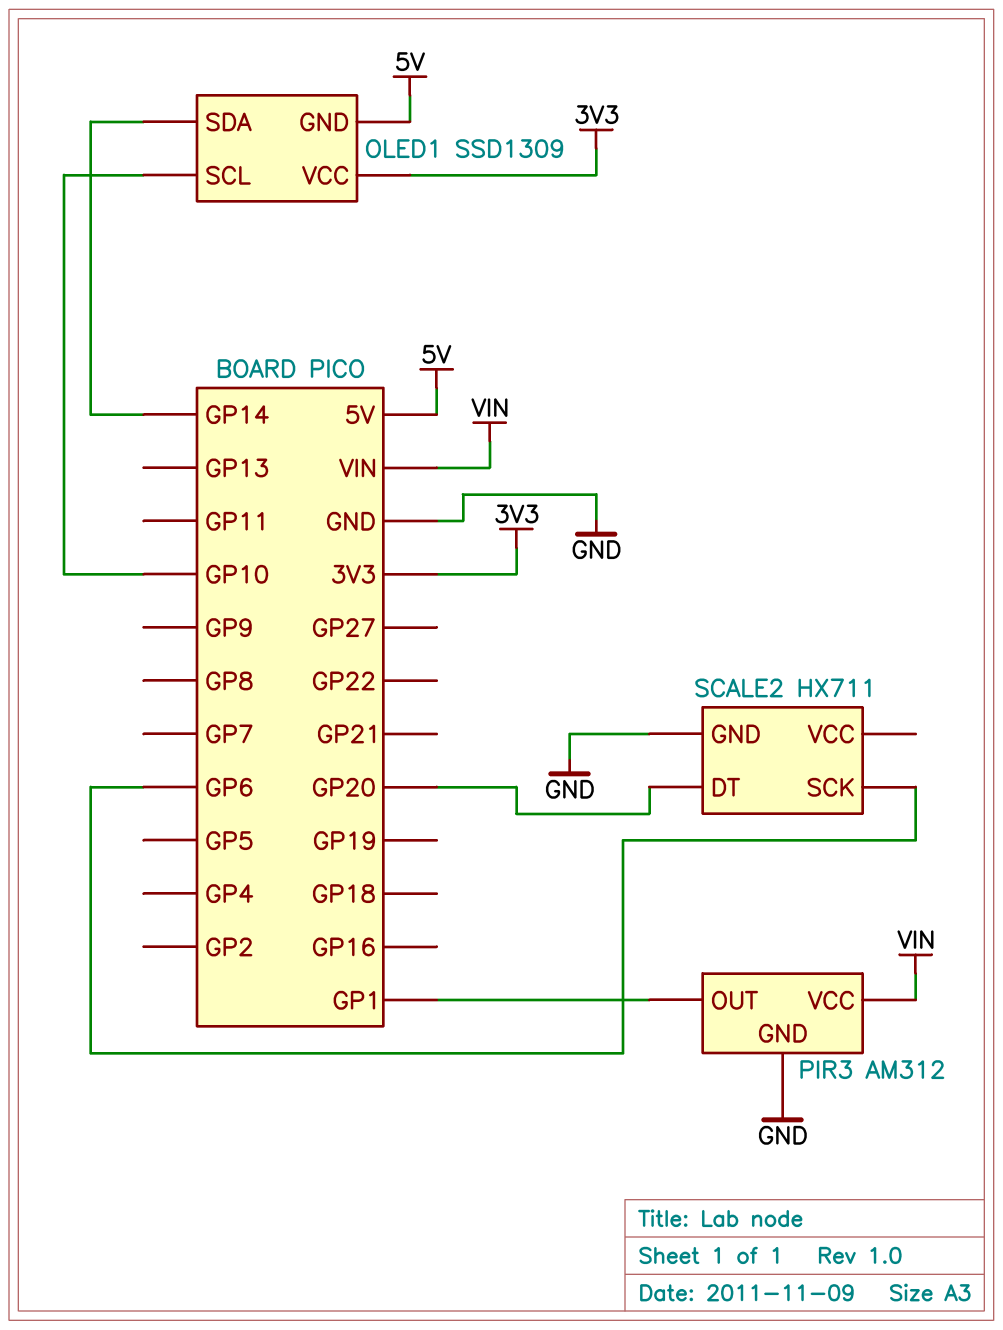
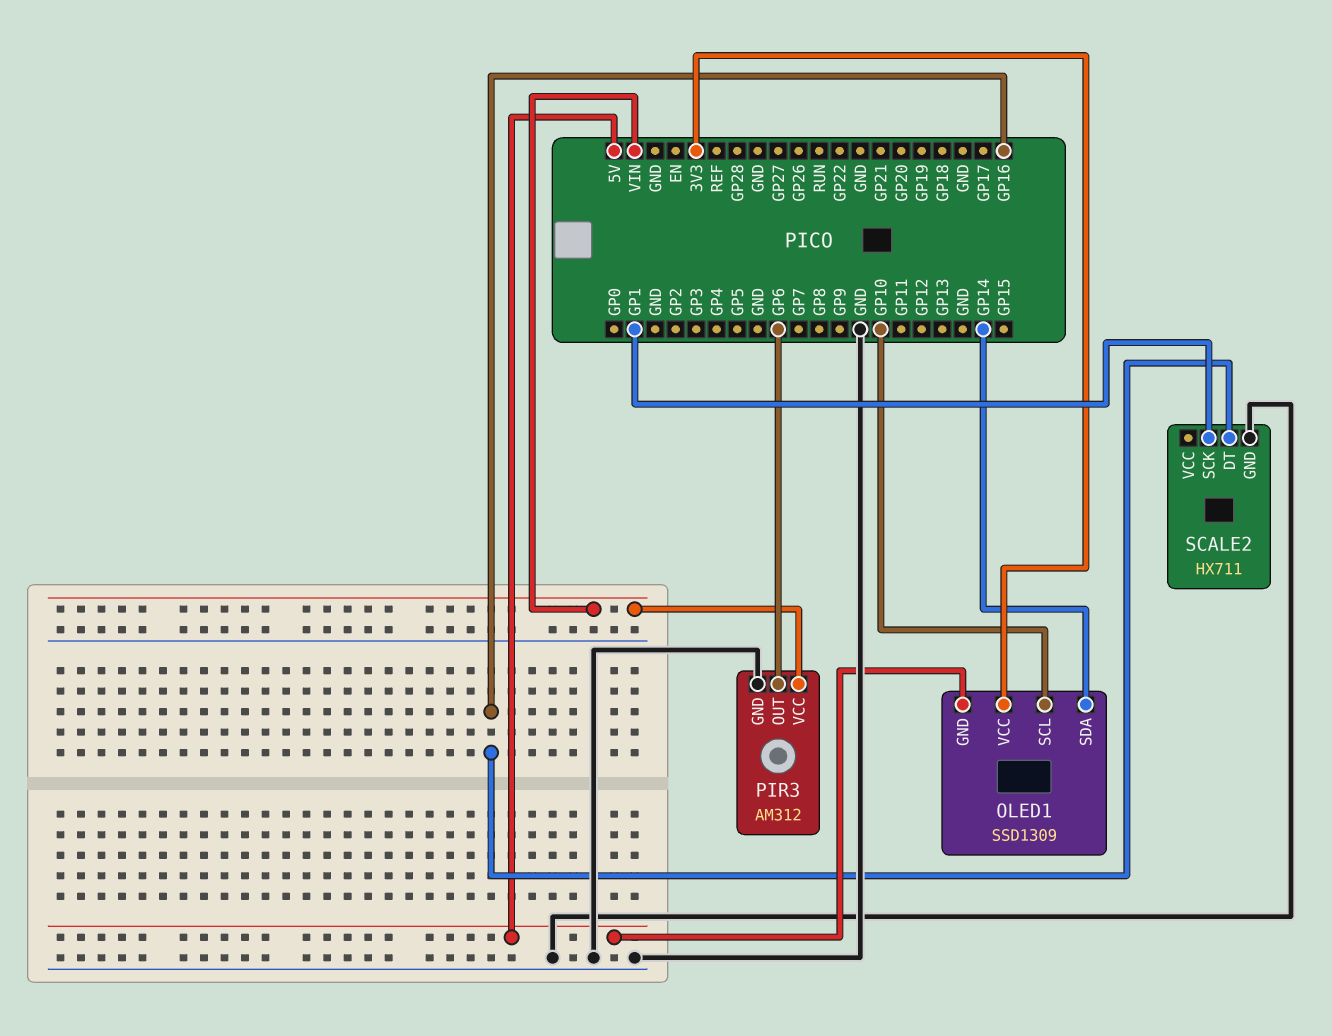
PIR3 pin OUT: GP1 -> GP6
SCALE2 pin DT: GP20 -> GP16
SCALE2 pin SCK: GP6 -> GP1

